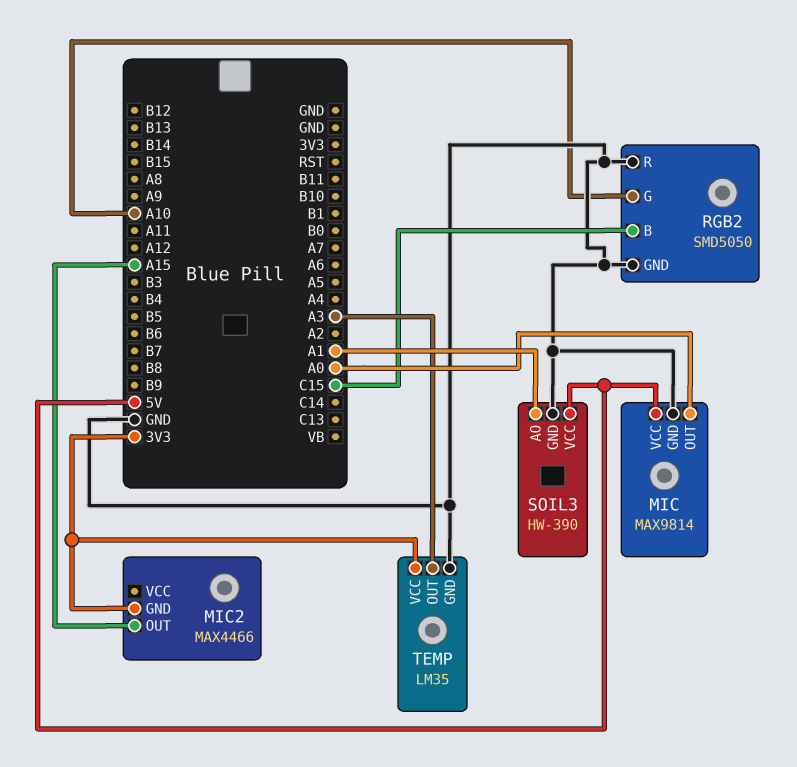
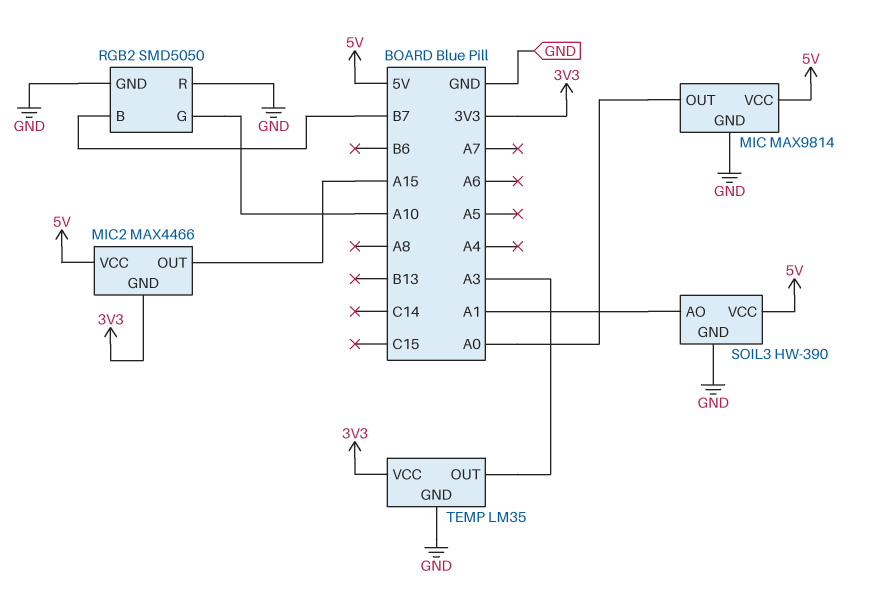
MIC2 pin VCC: none -> 5V
RGB2 pin B: C15 -> B7

